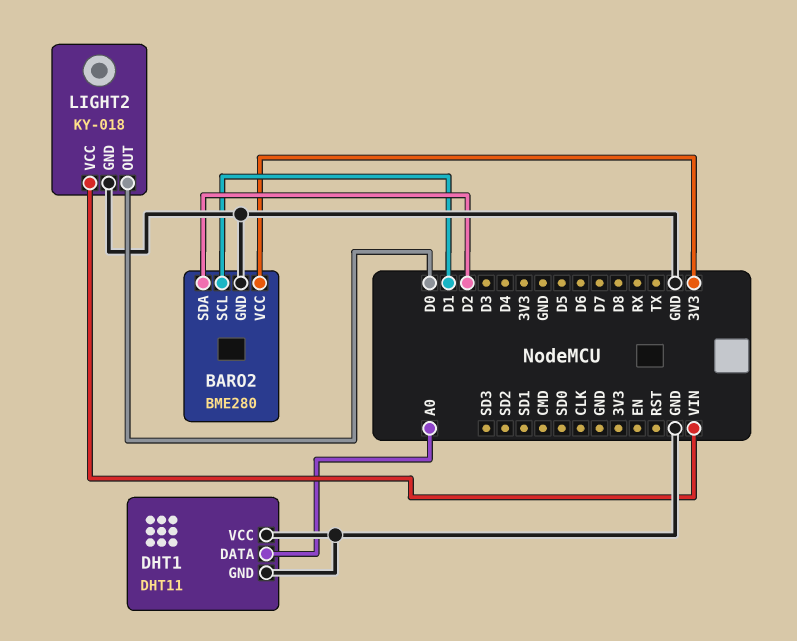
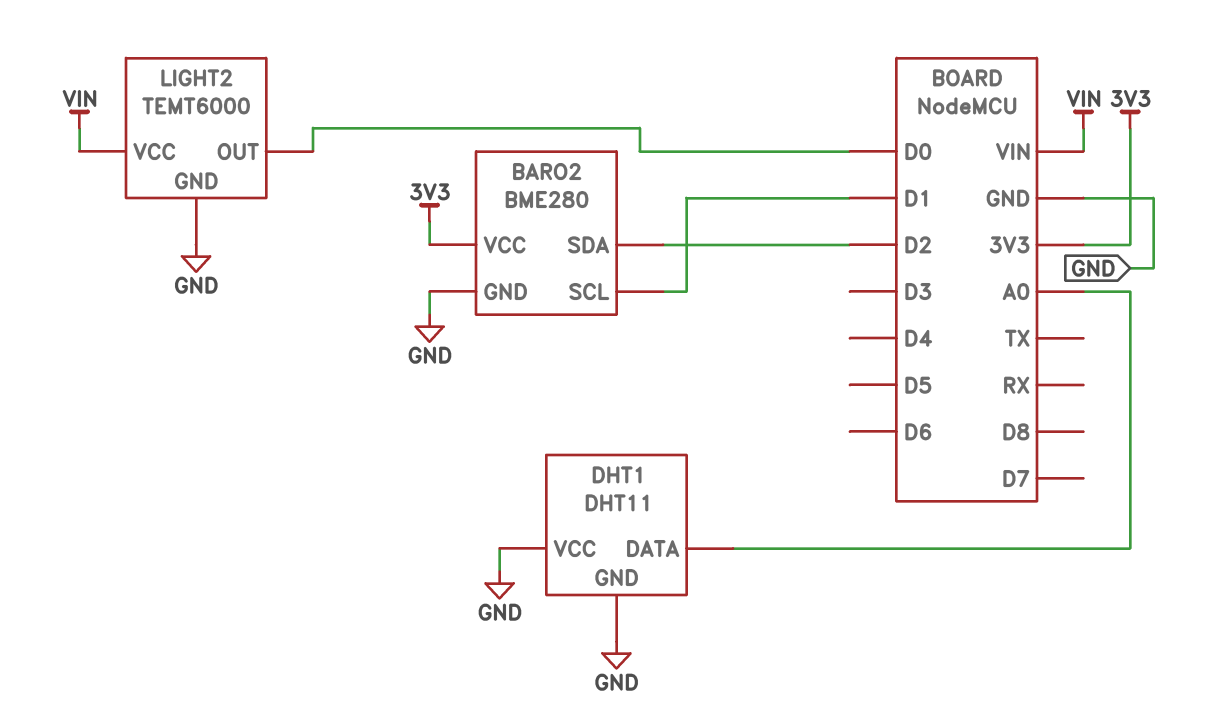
LIGHT2: KY-018 -> TEMT6000

